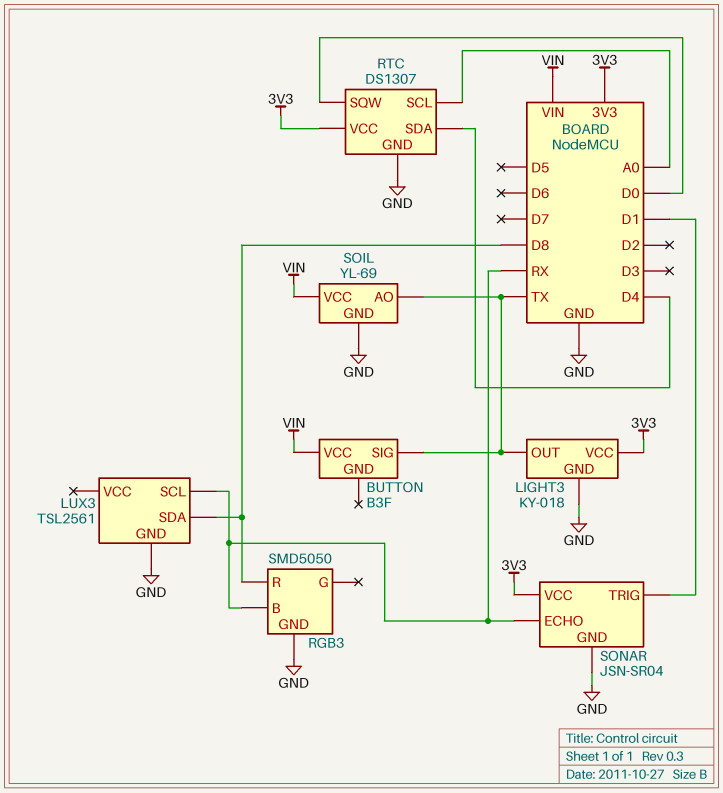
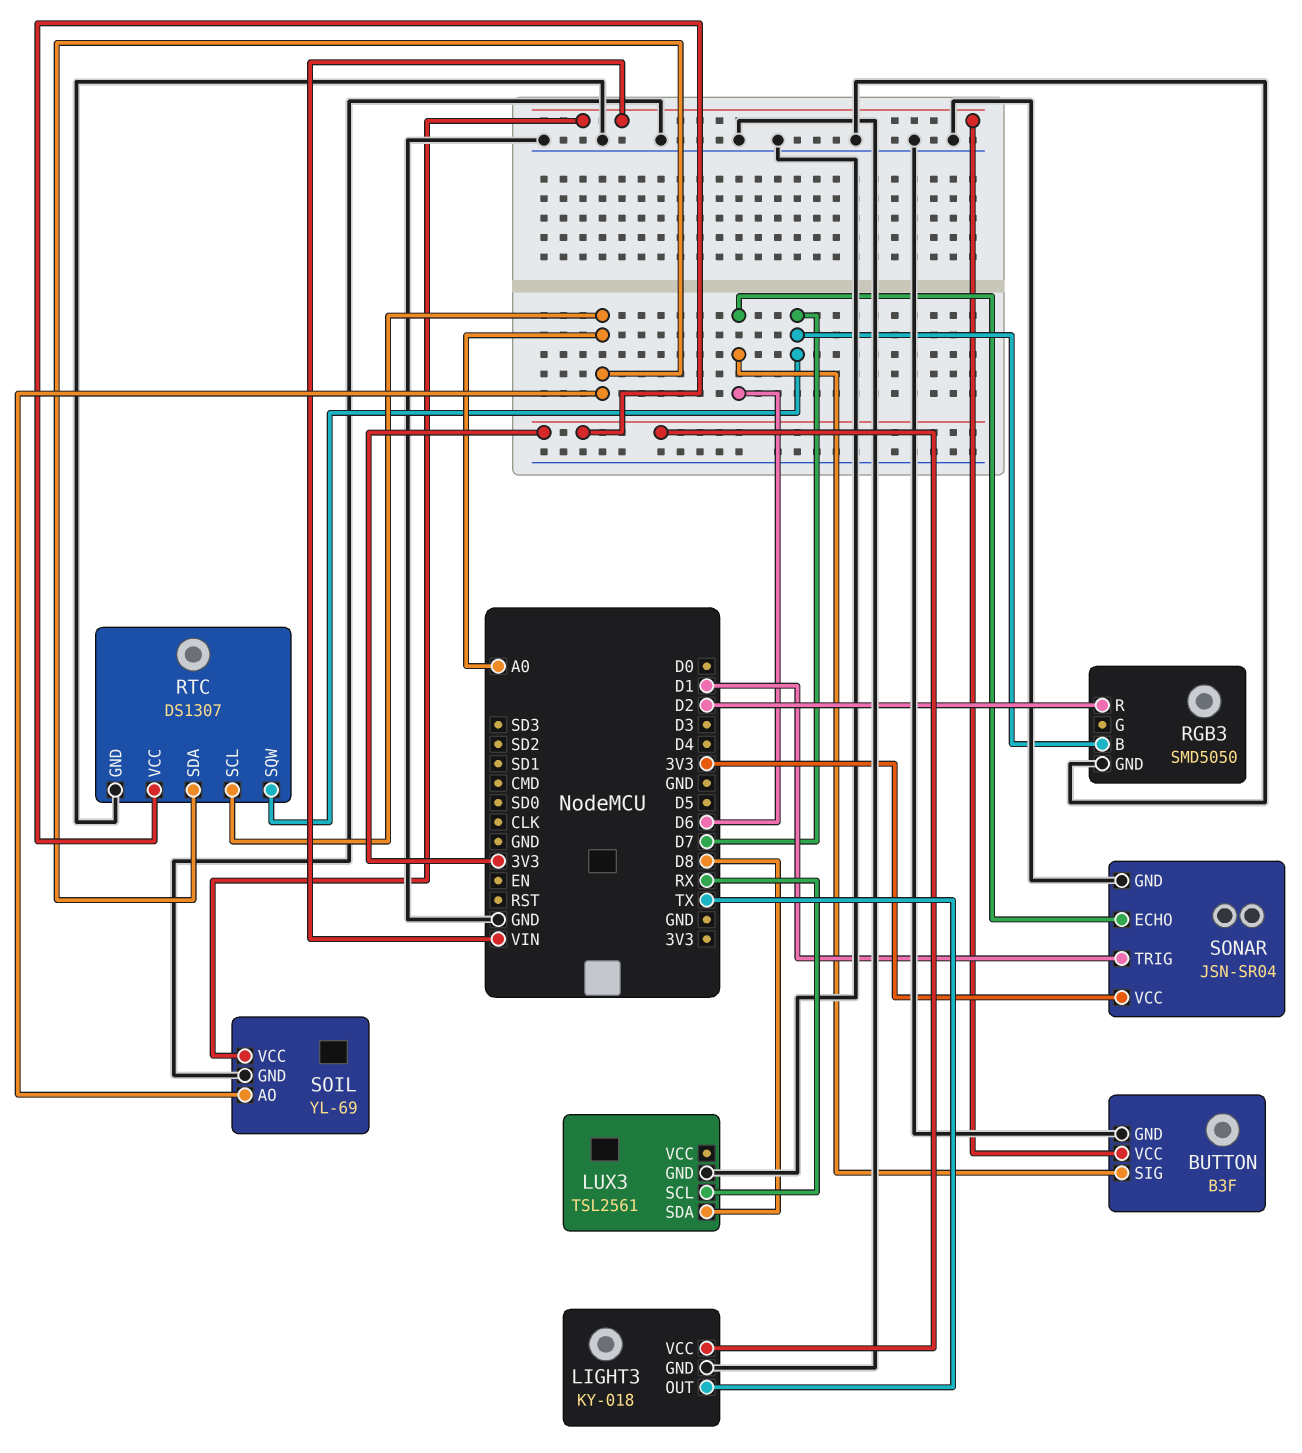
BUTTON pin GND: none -> GND
BUTTON pin SIG: TX -> D6
RGB3 pin B: RX -> D7
RGB3 pin R: D8 -> D2
RTC pin SDA: D4 -> A0
RTC pin SQW: D0 -> D7
SOIL pin AO: TX -> A0
SONAR pin ECHO: RX -> D6

